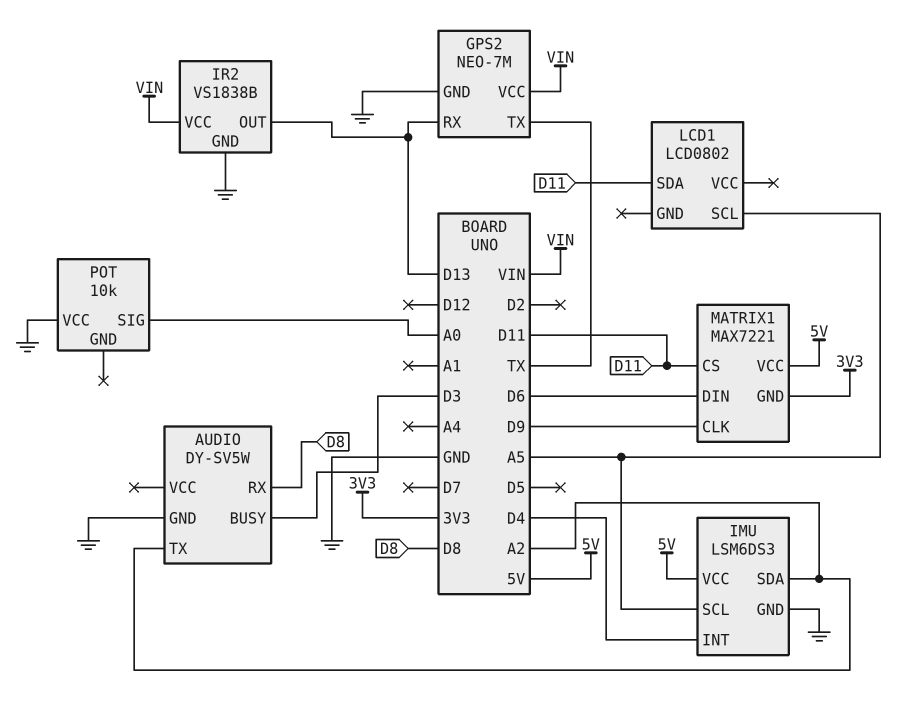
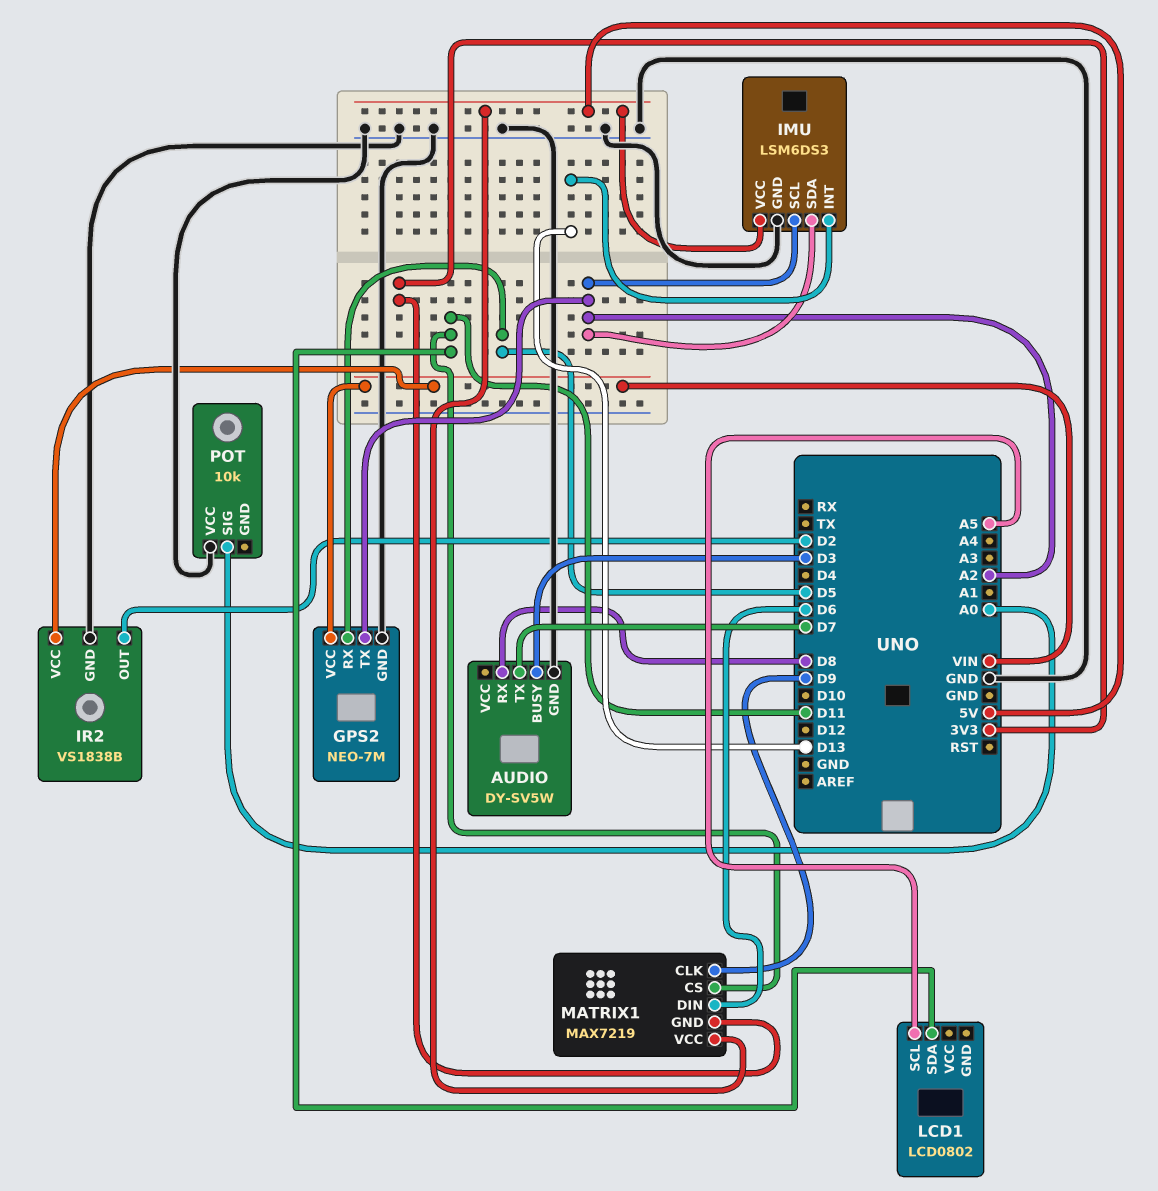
AUDIO pin TX: A2 -> D7
GPS2 pin RX: D13 -> D5
GPS2 pin TX: TX -> A2
IMU pin INT: D4 -> D13
IMU pin SCL: A5 -> A2
IR2 pin OUT: D13 -> D2
MATRIX1: MAX7221 -> MAX7219

